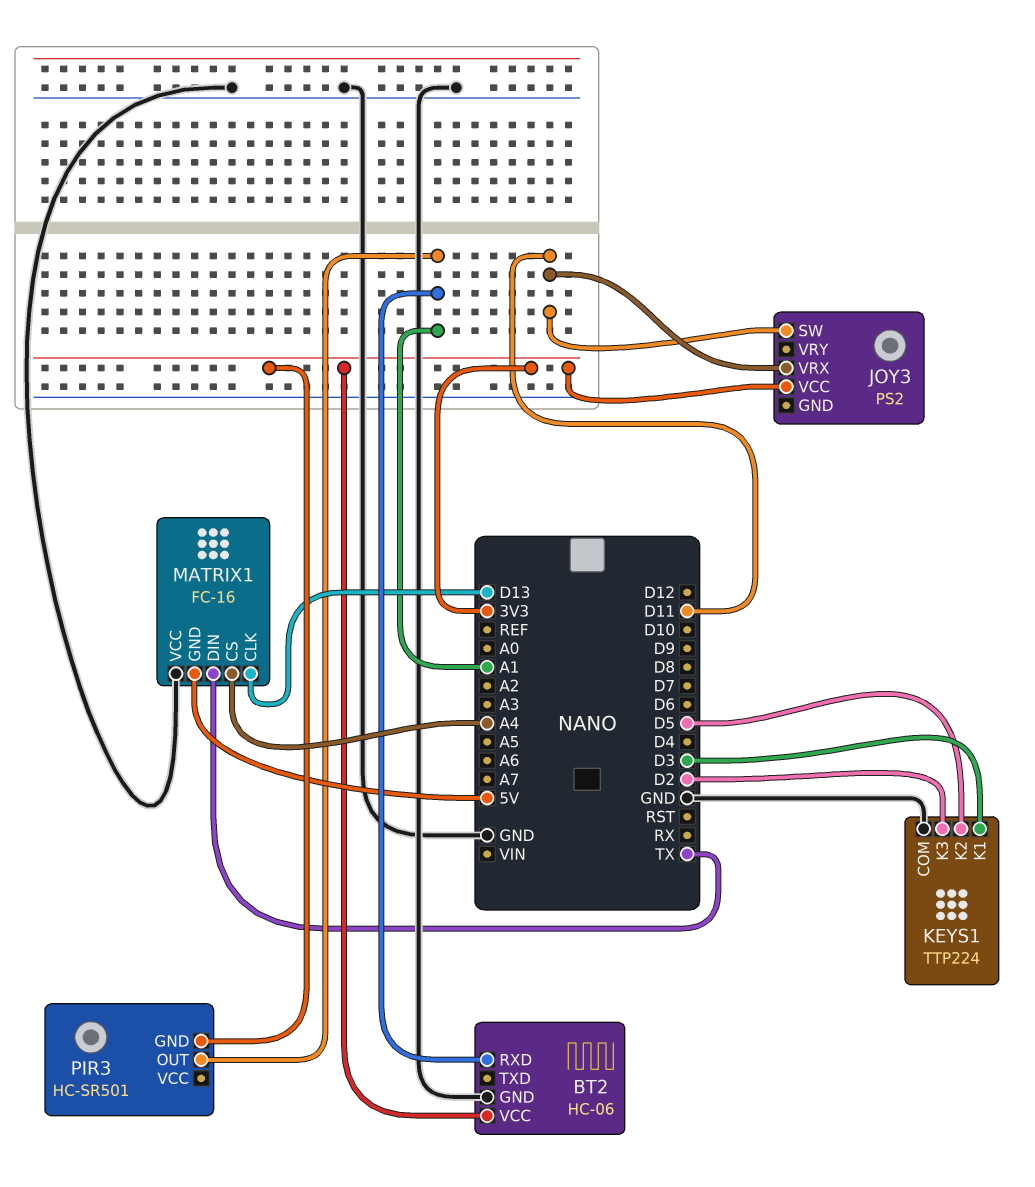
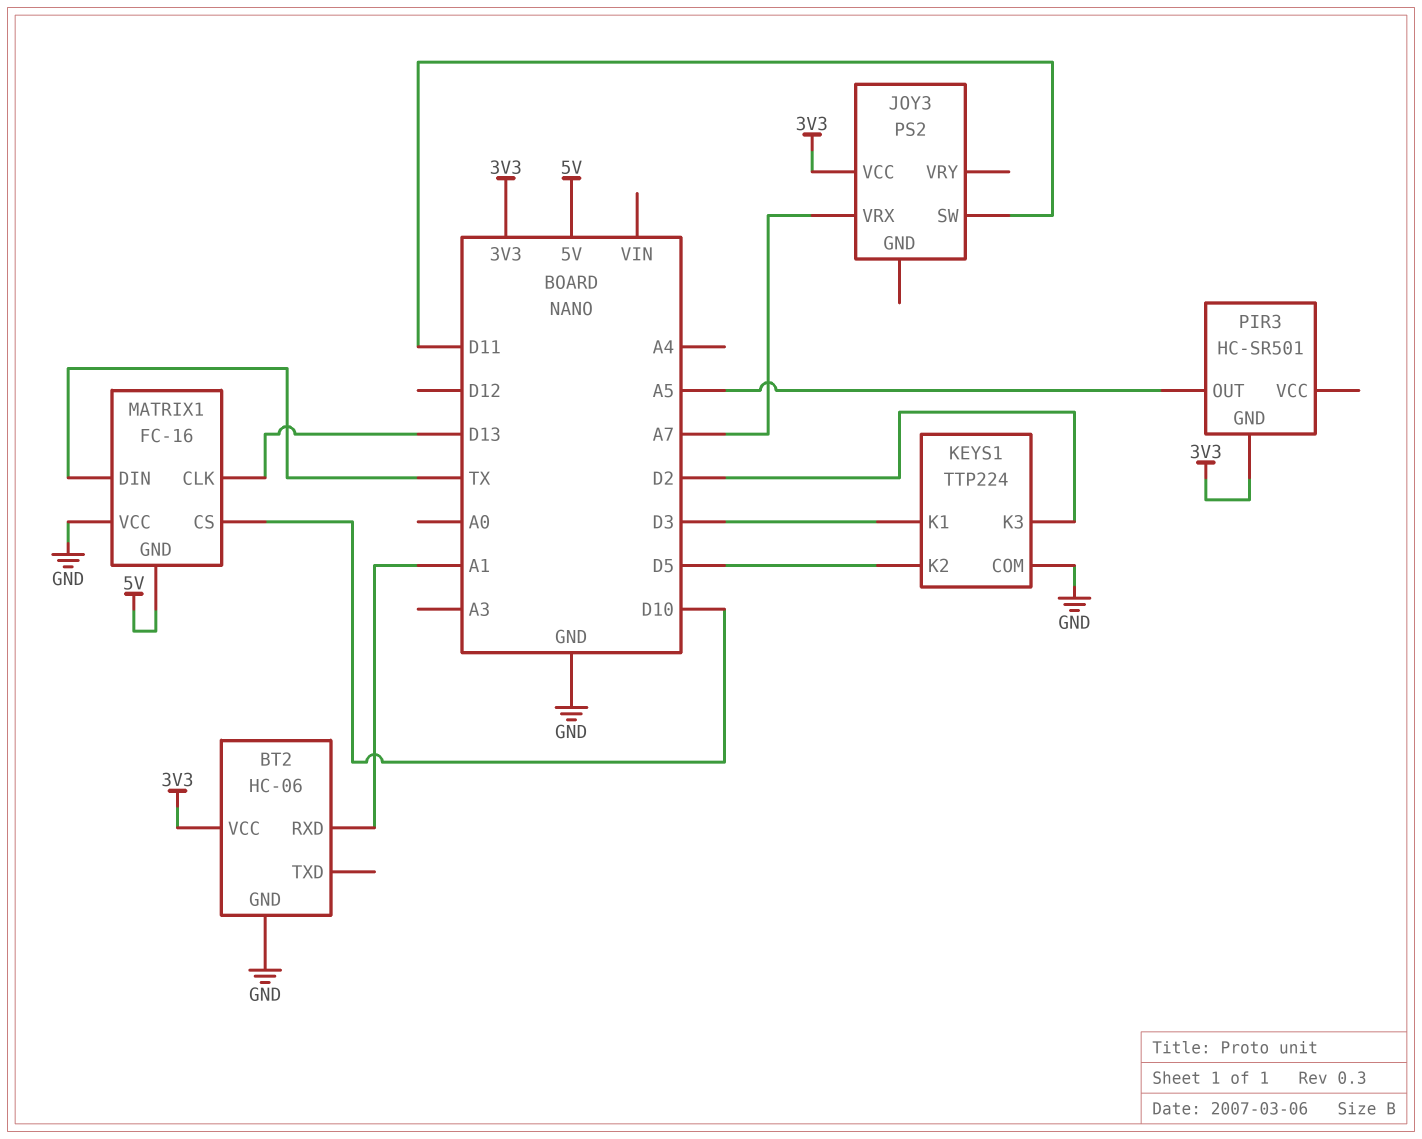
JOY3 pin VRX: D11 -> A7
MATRIX1 pin CS: A4 -> D10
PIR3 pin OUT: A1 -> A5

